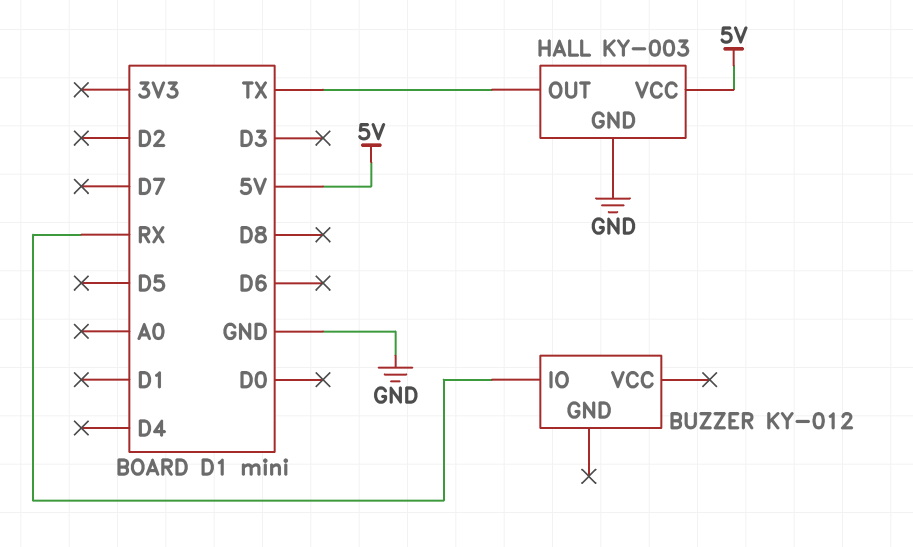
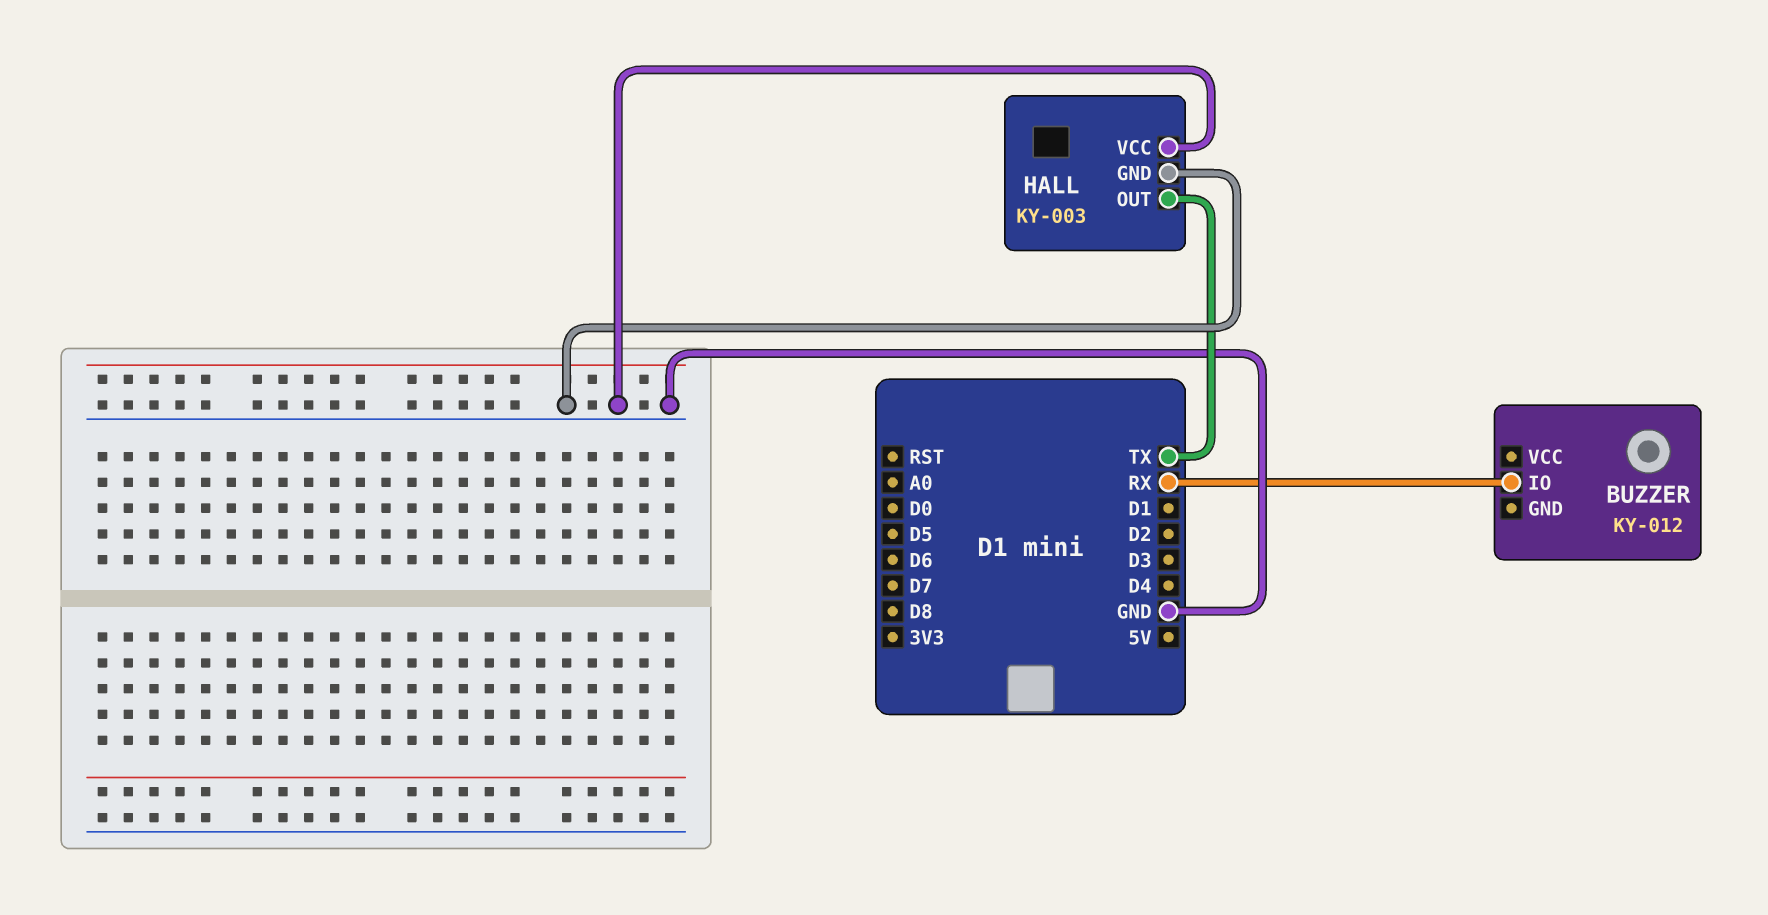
HALL pin VCC: 5V -> GND

